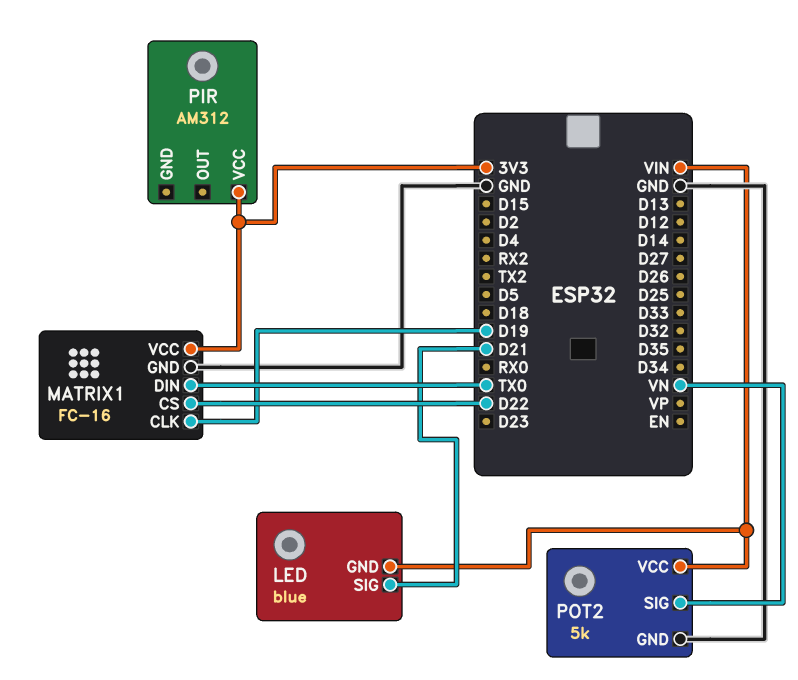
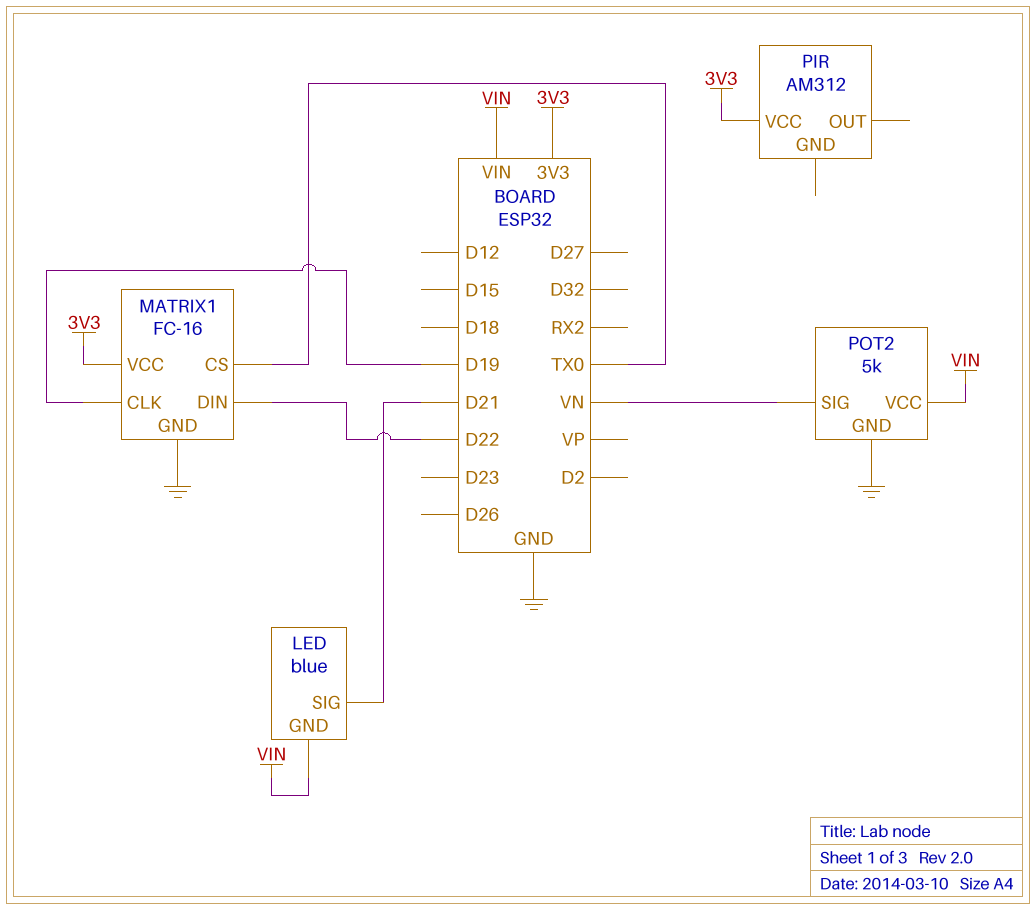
MATRIX1 pin CS: D22 -> TX0
MATRIX1 pin DIN: TX0 -> D22

